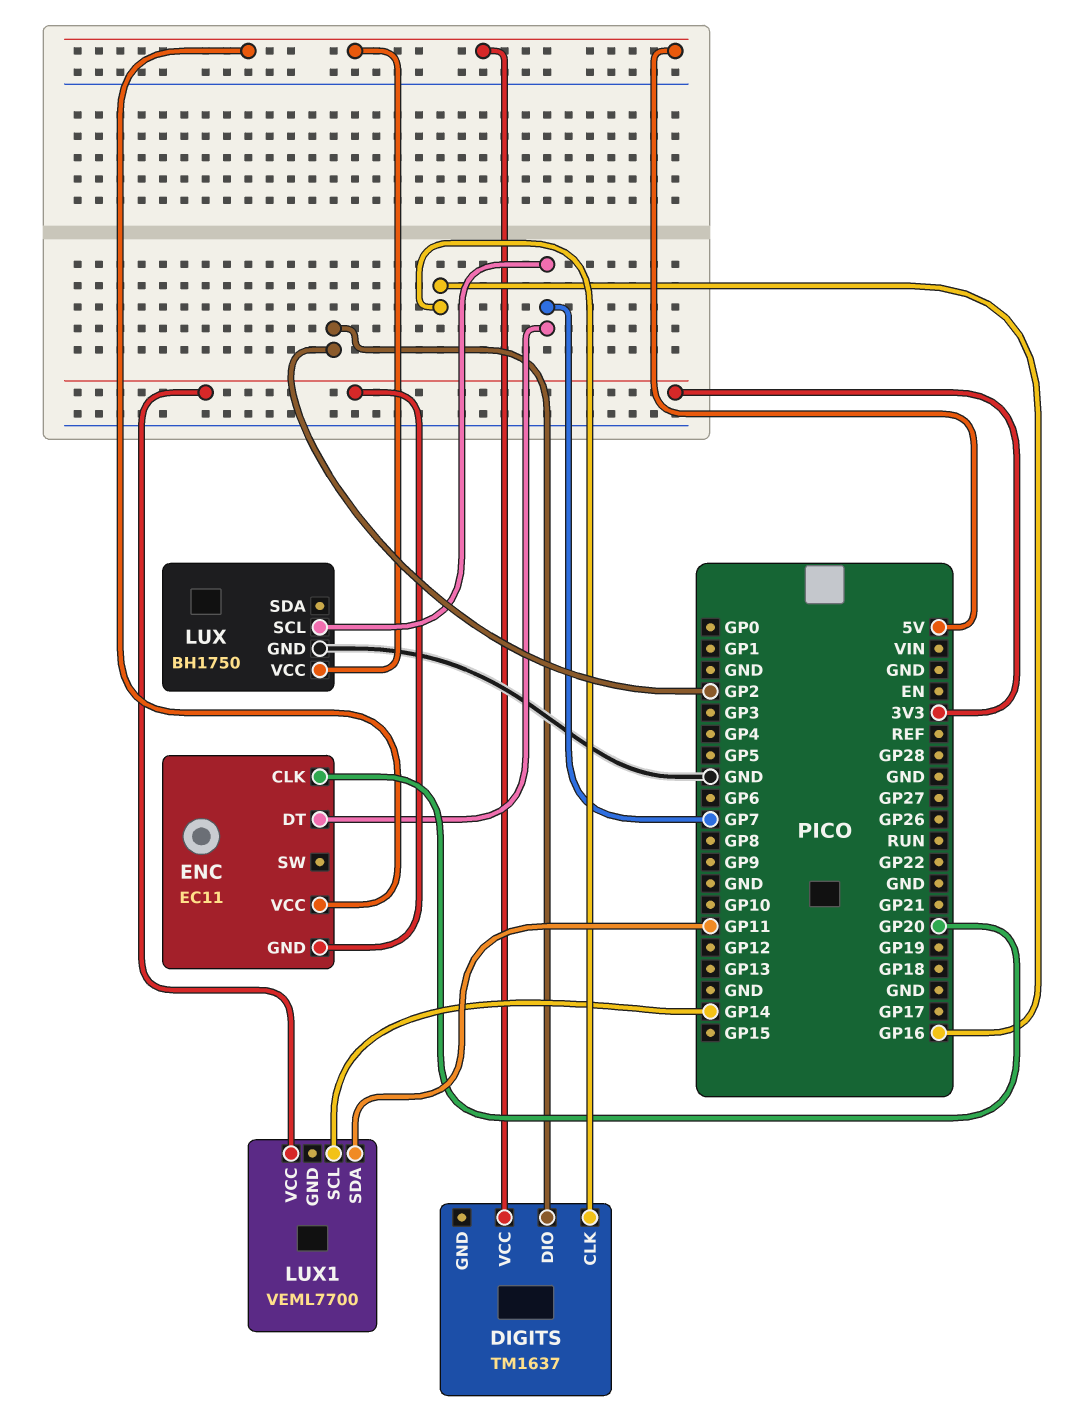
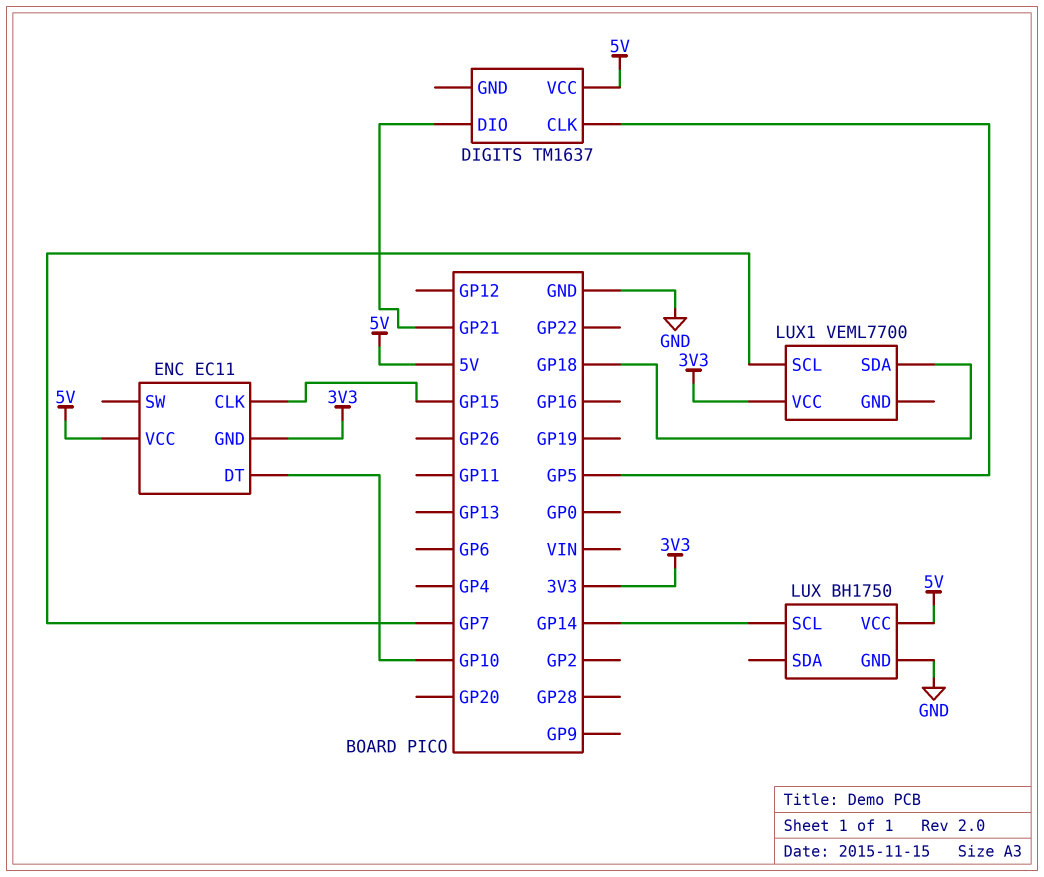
DIGITS pin CLK: GP16 -> GP5
DIGITS pin DIO: GP2 -> GP21
ENC pin CLK: GP20 -> GP15
ENC pin DT: GP7 -> GP10
LUX pin SCL: GP7 -> GP14
LUX1 pin SCL: GP14 -> GP7
LUX1 pin SDA: GP11 -> GP18

